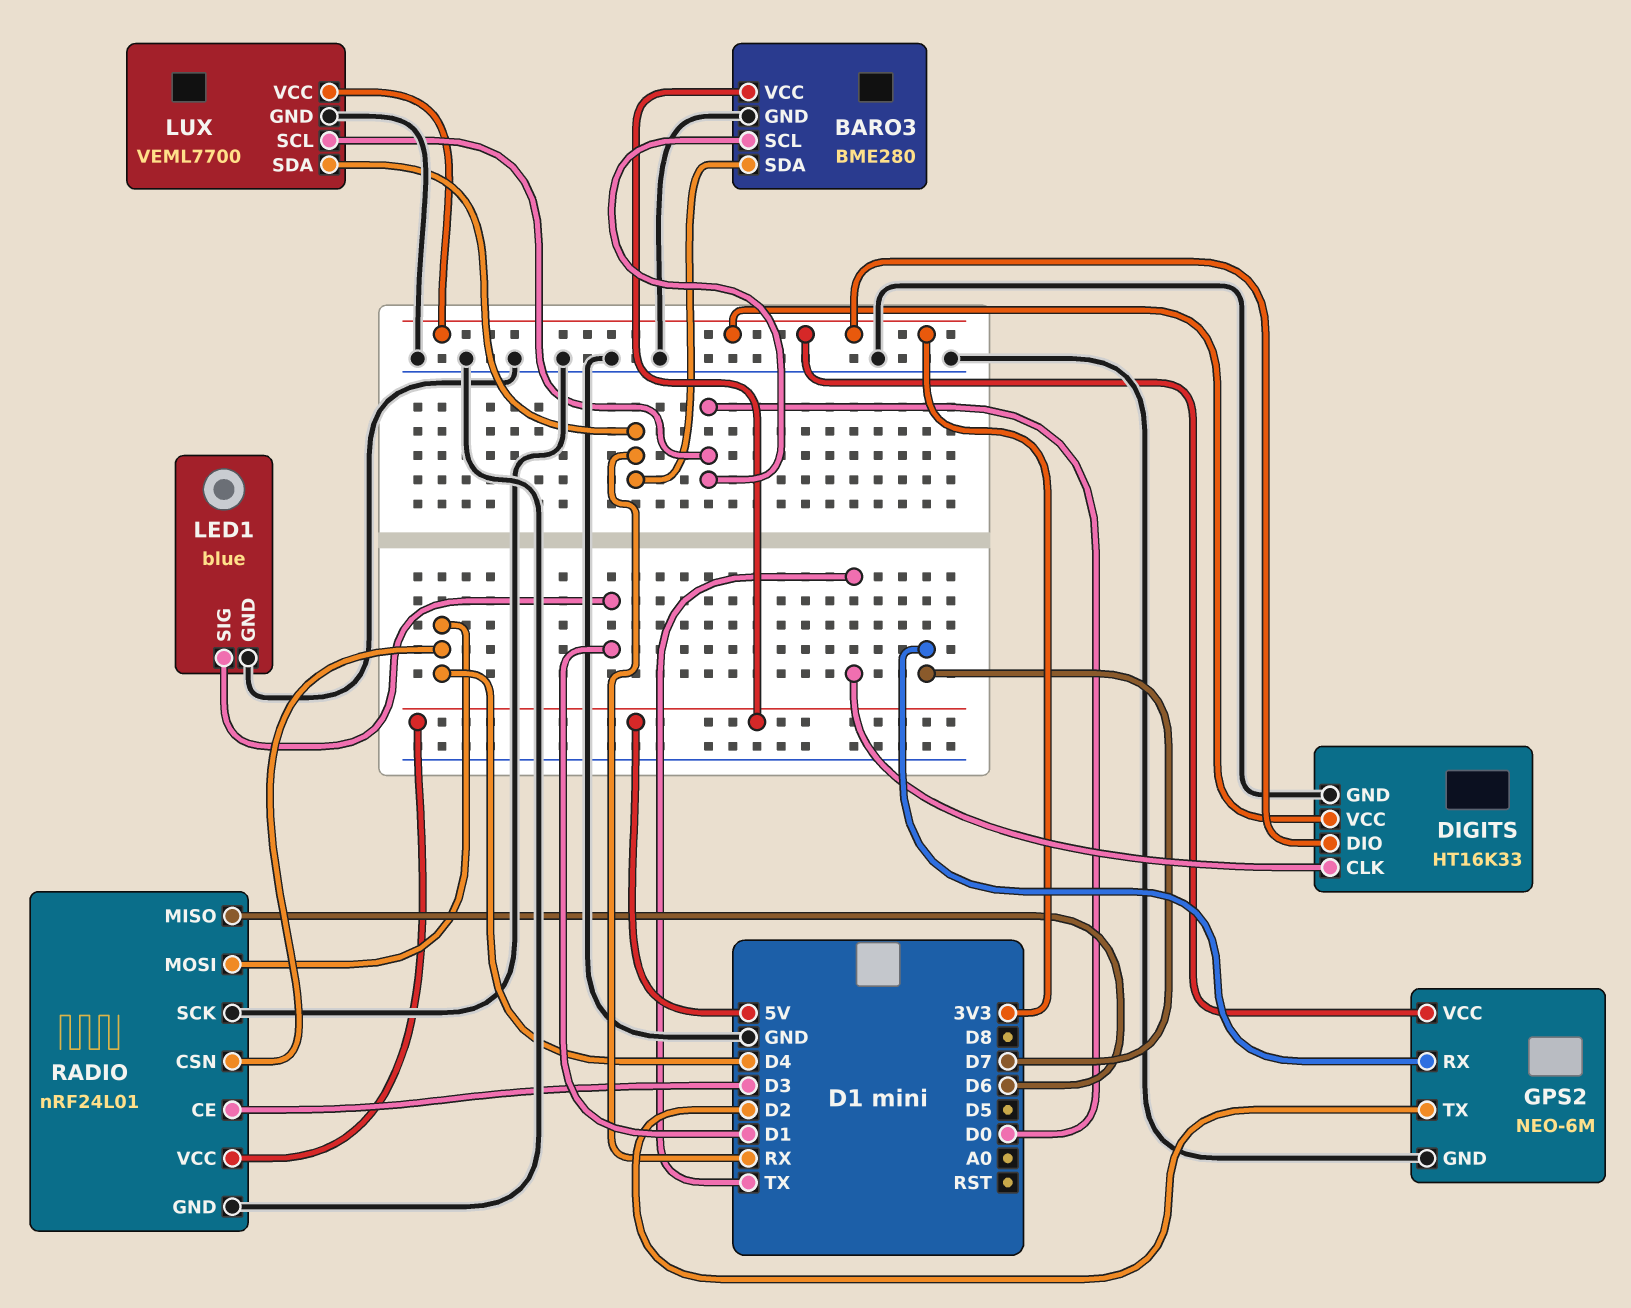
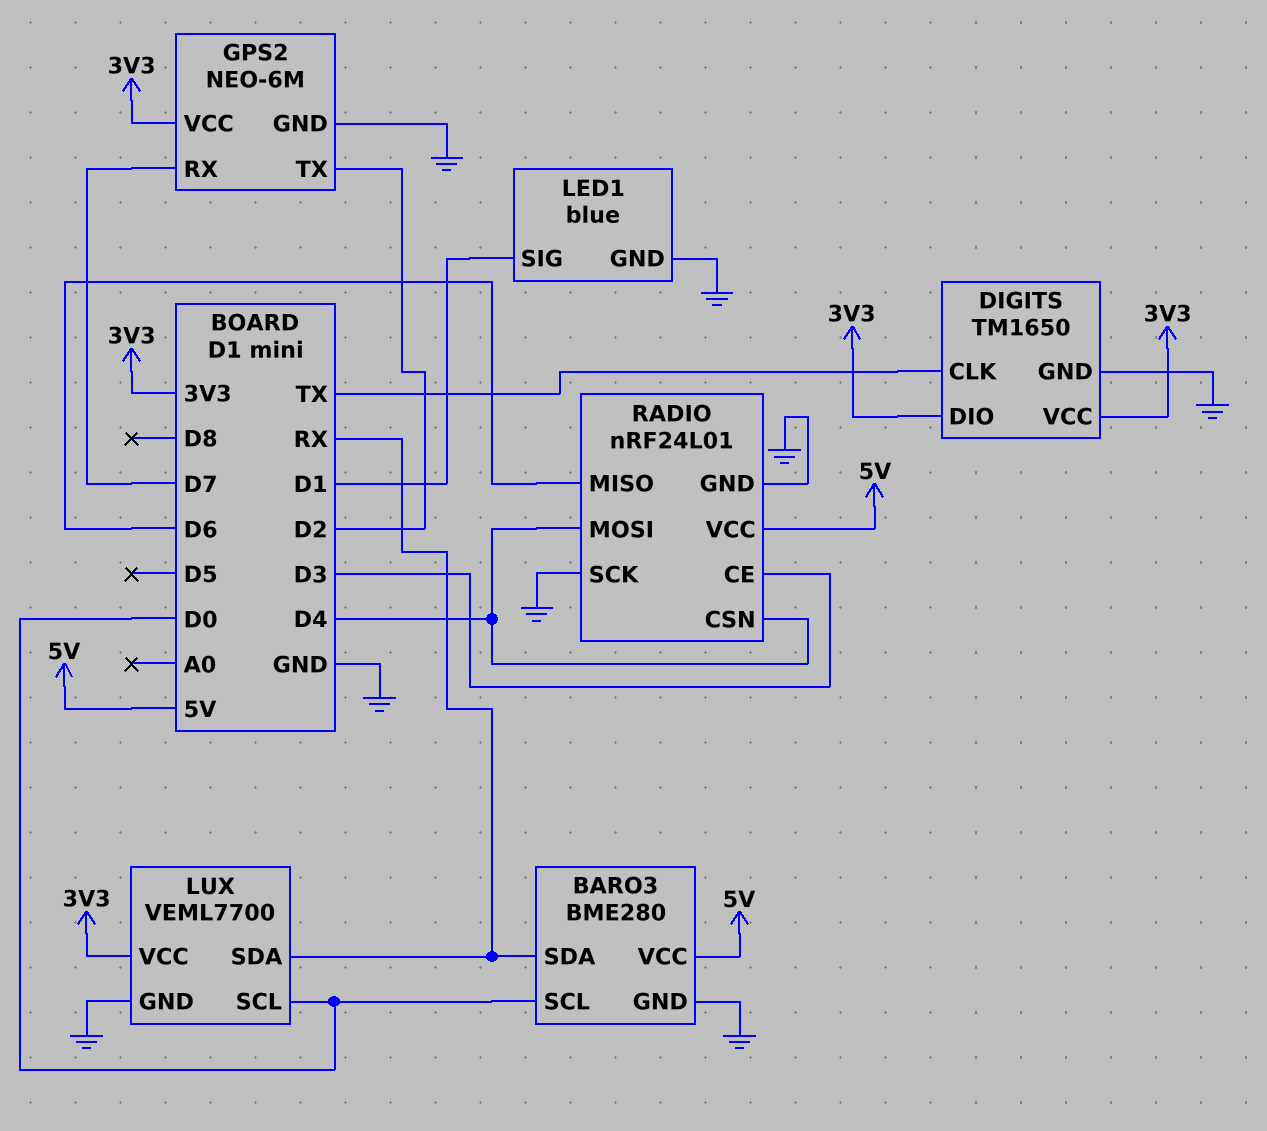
DIGITS: HT16K33 -> TM1650

